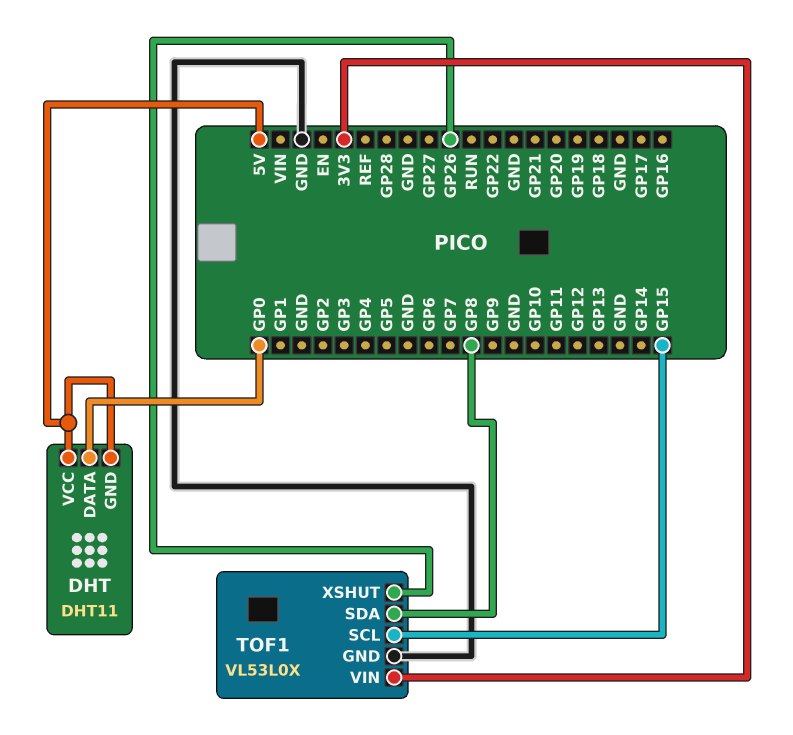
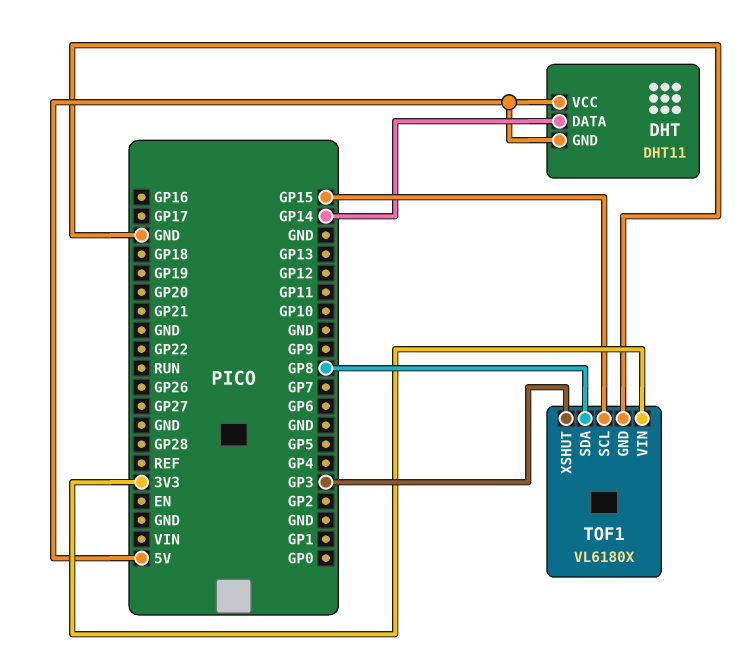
DHT pin DATA: GP0 -> GP14
TOF1: VL53L0X -> VL6180X
TOF1 pin XSHUT: GP26 -> GP3

